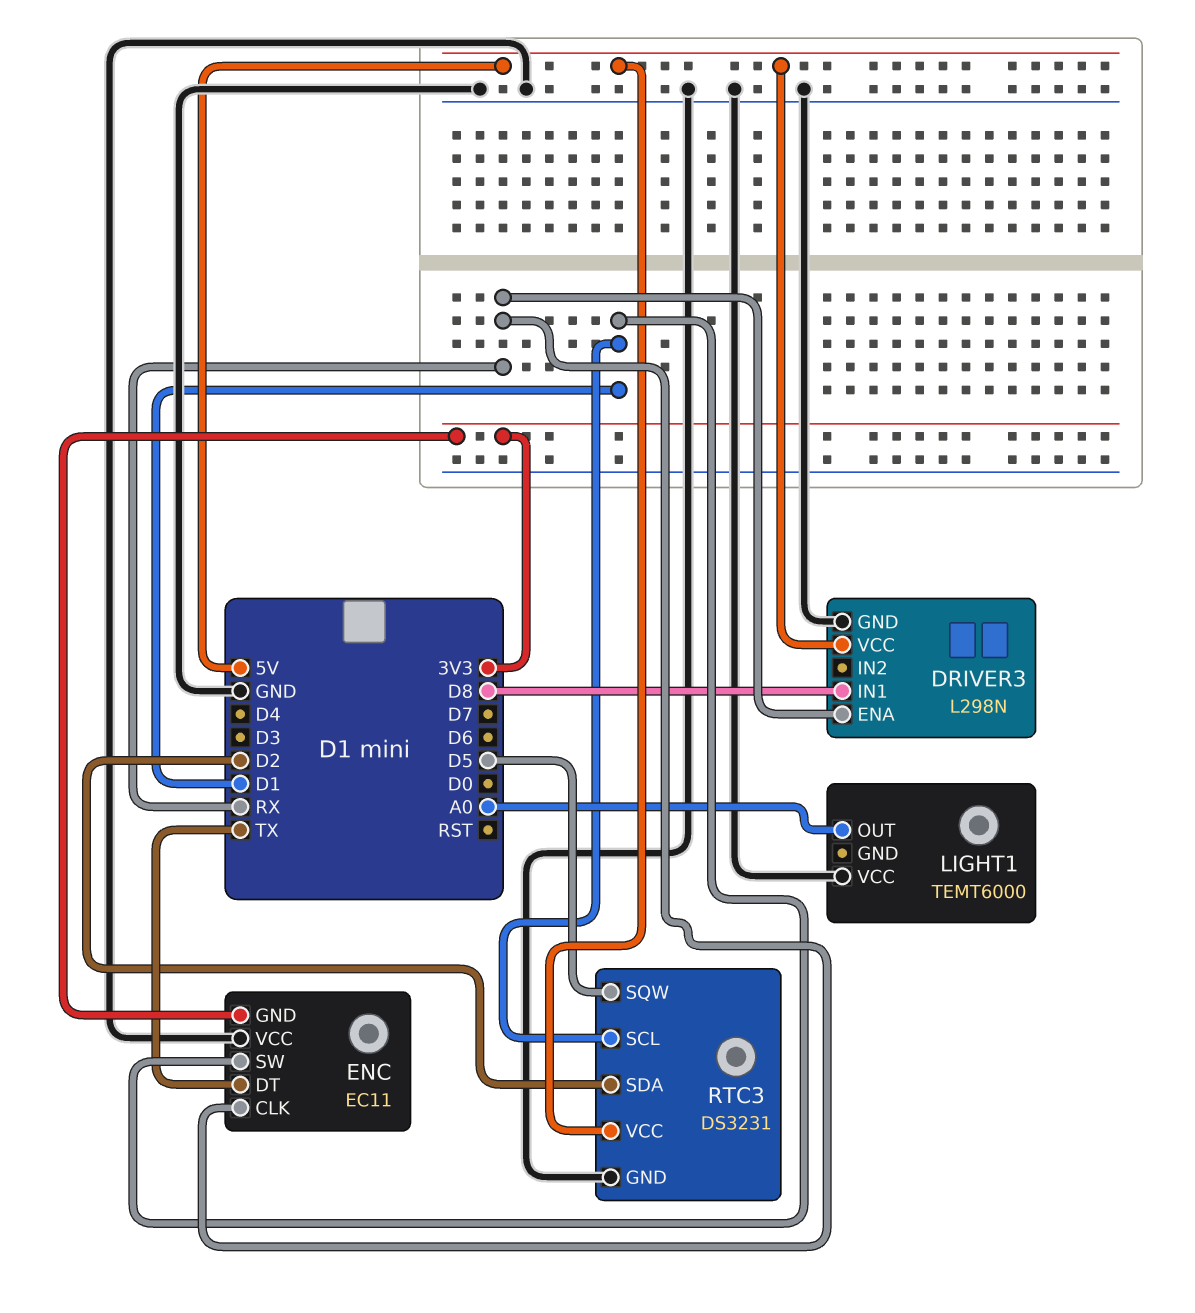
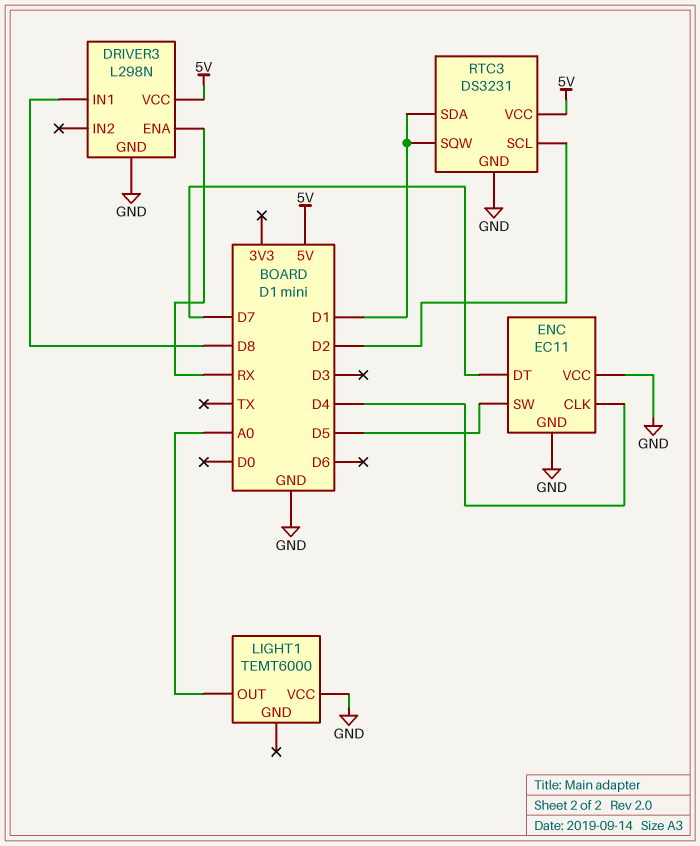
ENC pin CLK: RX -> D4
ENC pin DT: TX -> D7
ENC pin GND: 3V3 -> GND
ENC pin SW: D1 -> D5
RTC3 pin SCL: D1 -> D2
RTC3 pin SDA: D2 -> D1
RTC3 pin SQW: D5 -> D1

